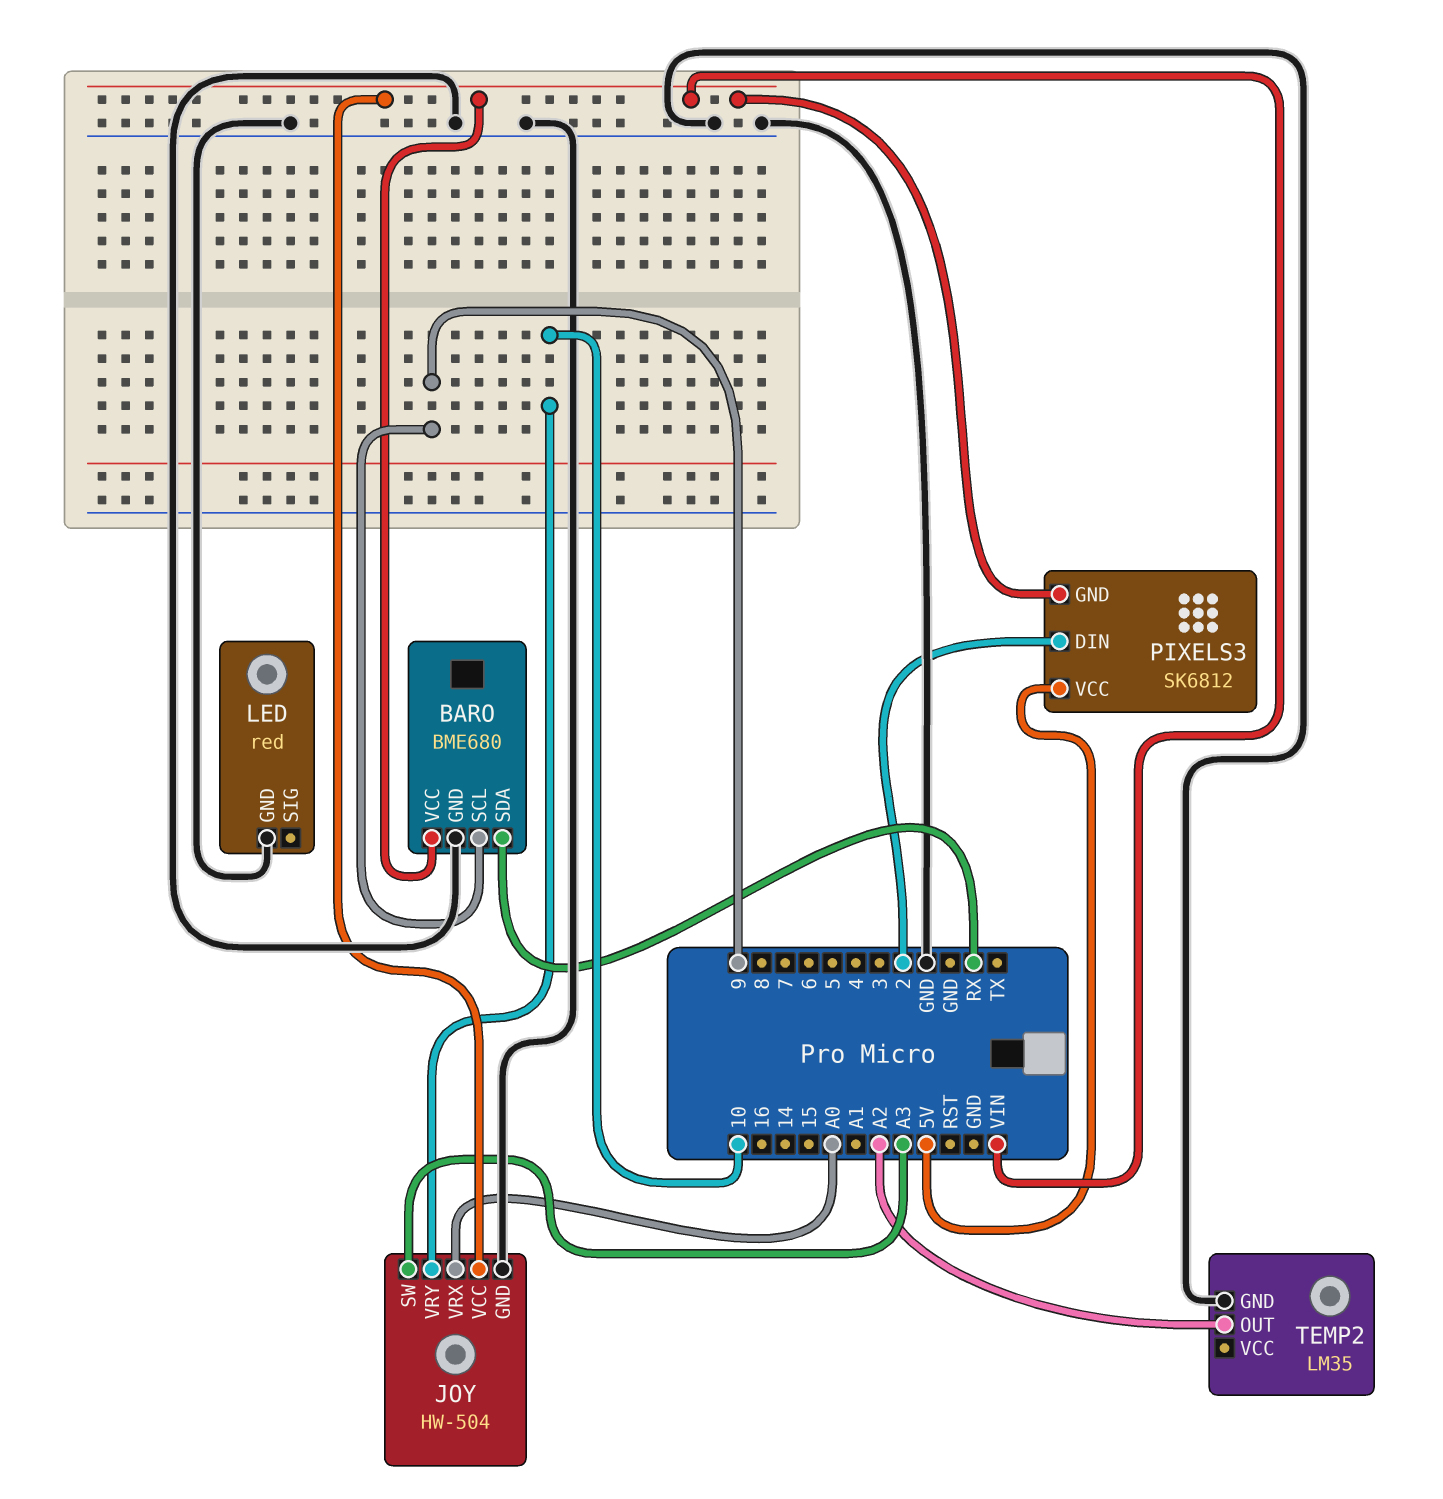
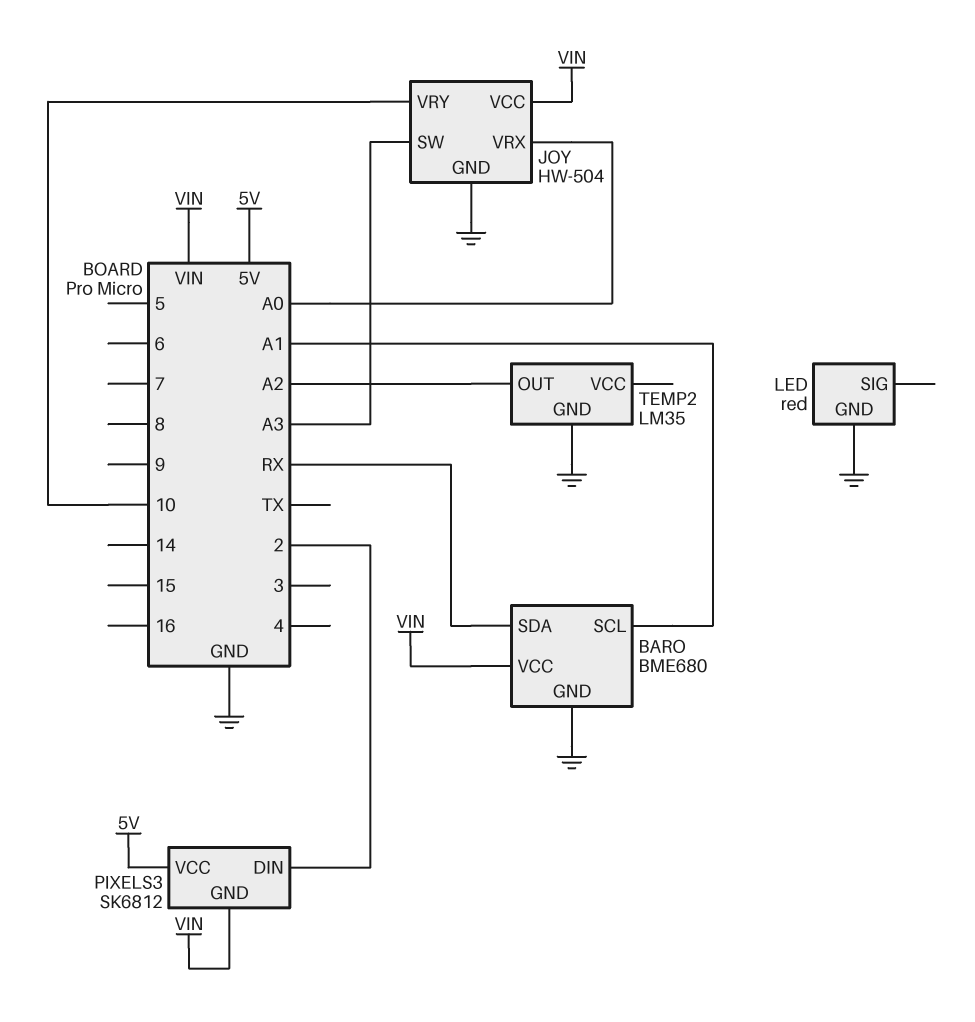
BARO pin SCL: 9 -> A1

